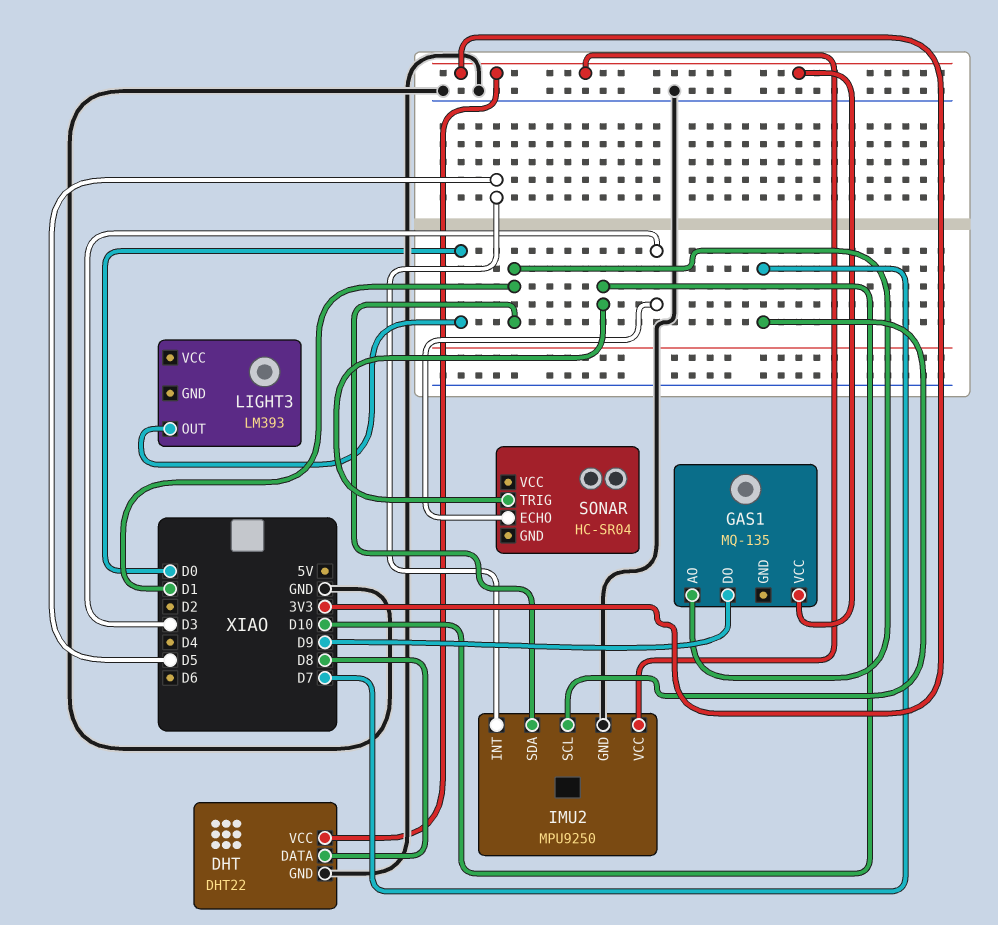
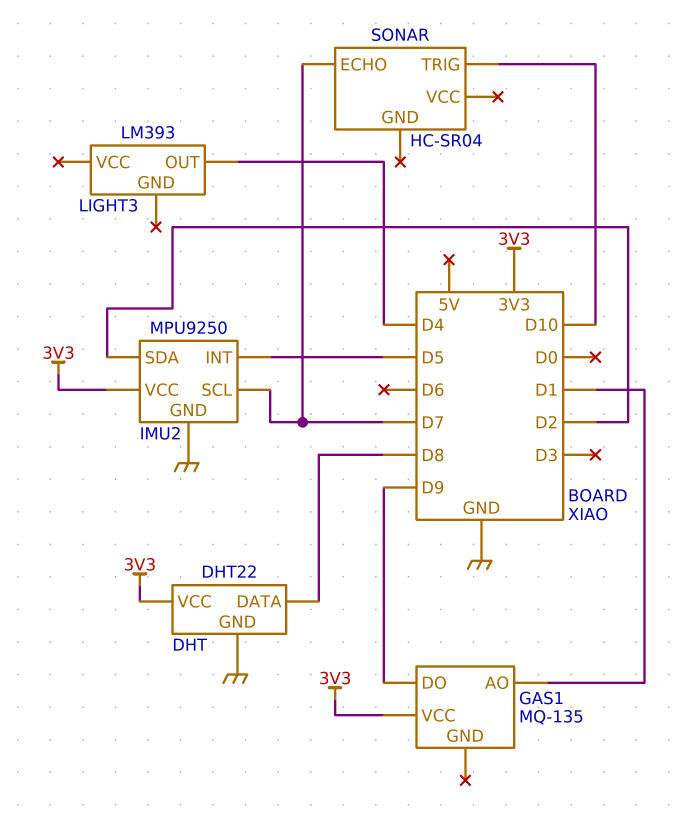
IMU2 pin SDA: D1 -> D2
LIGHT3 pin OUT: D0 -> D4
SONAR pin ECHO: D3 -> D7

